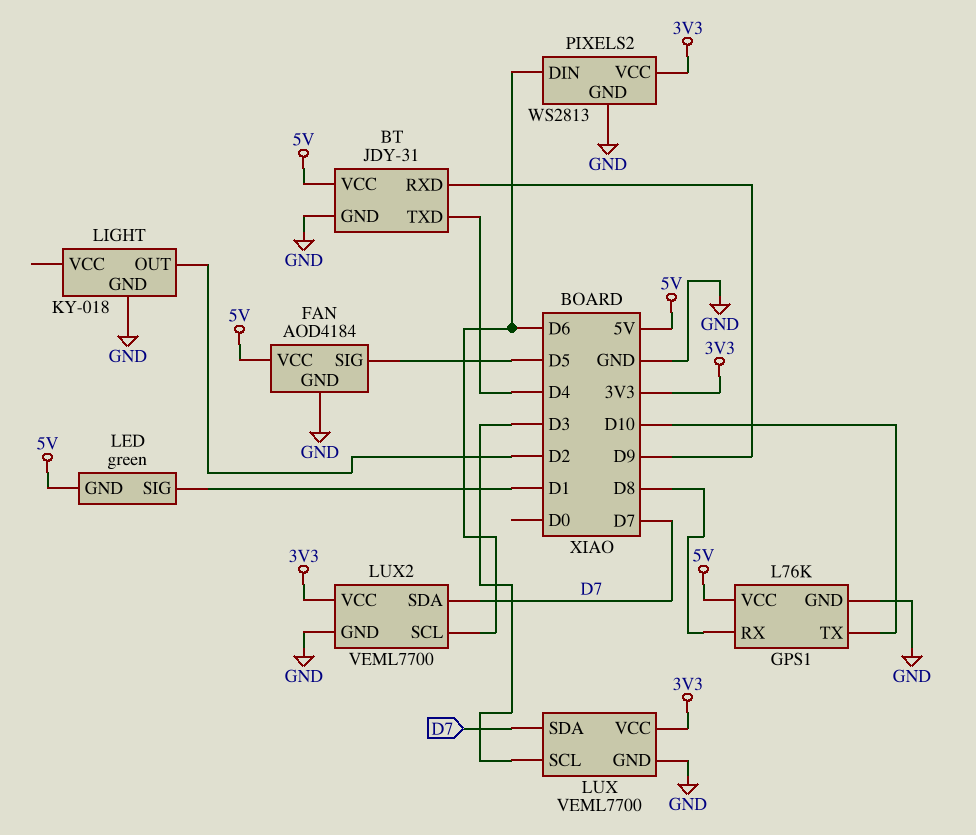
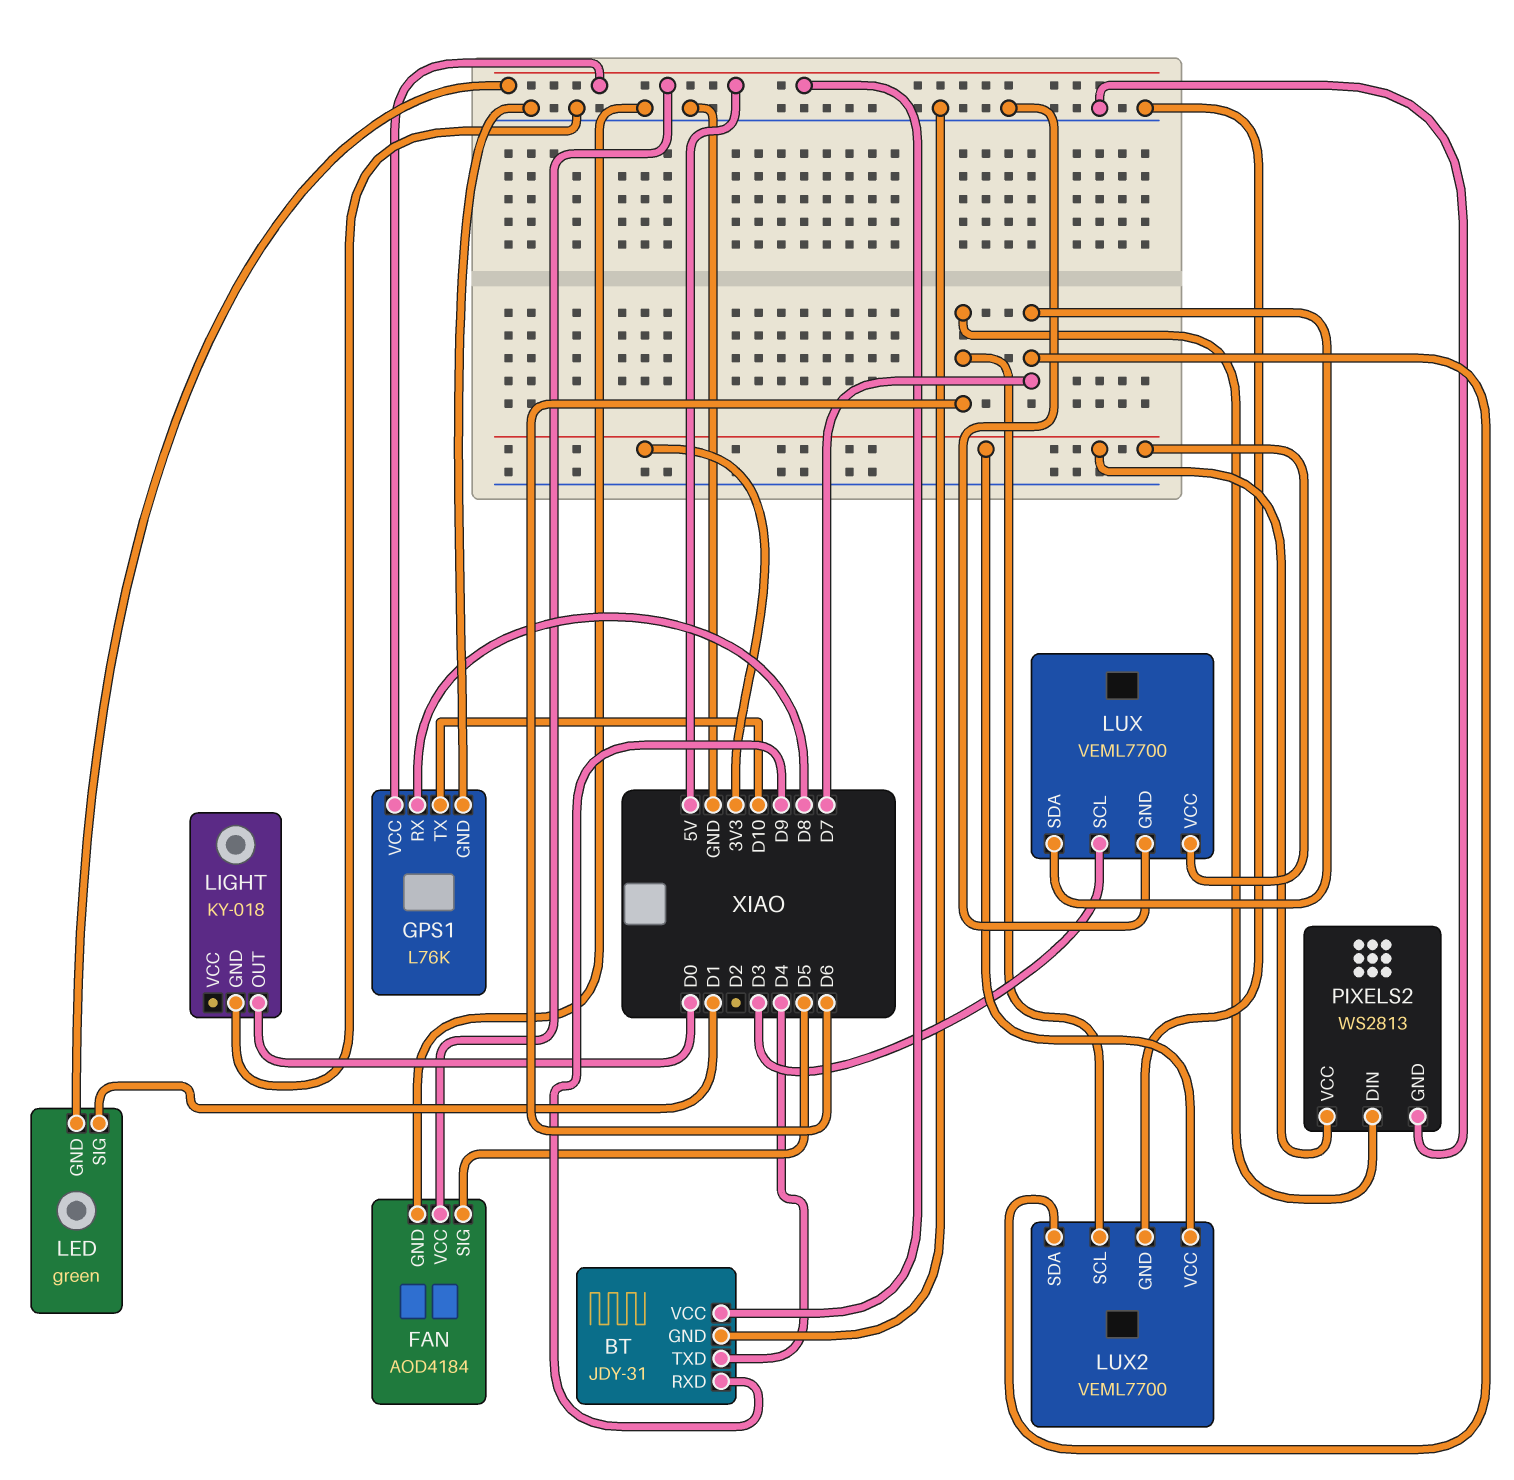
LIGHT pin OUT: D2 -> D0

